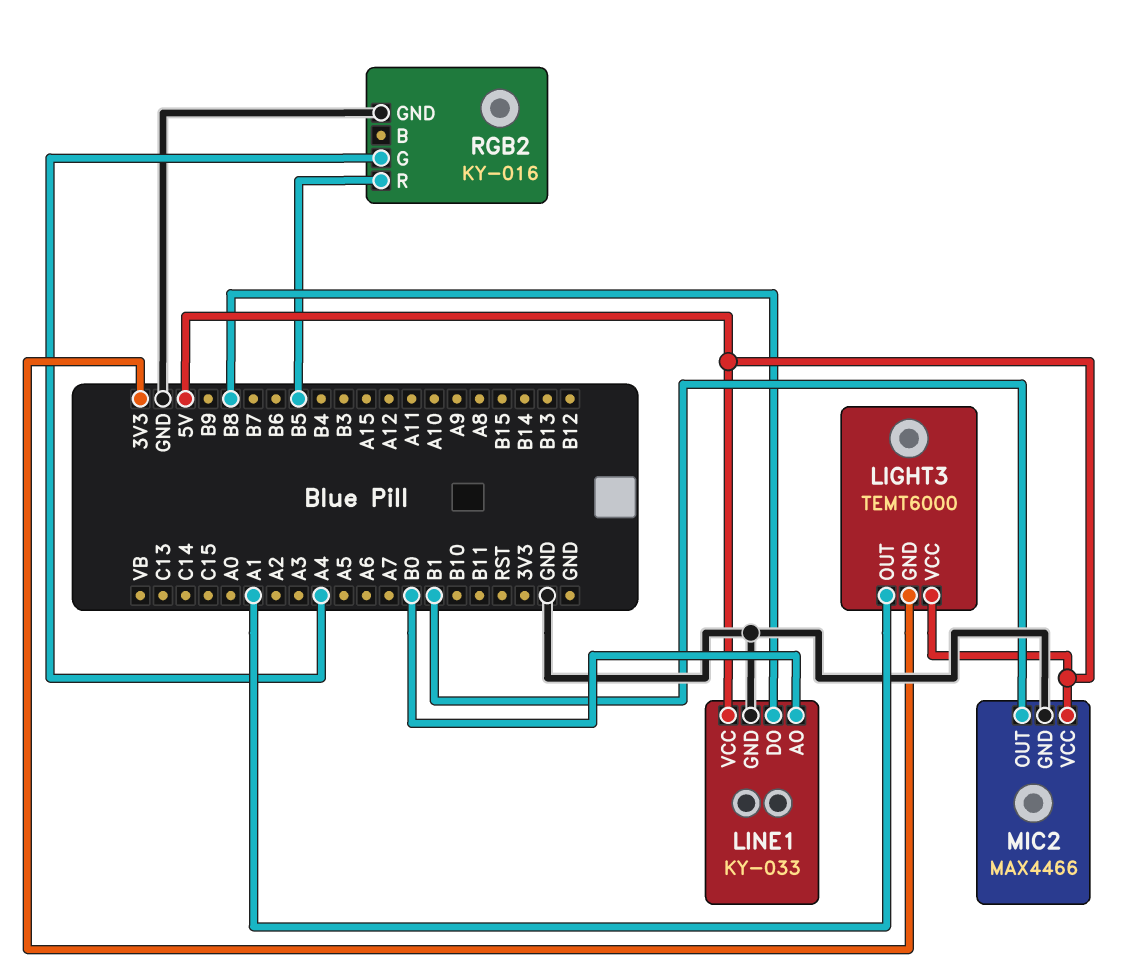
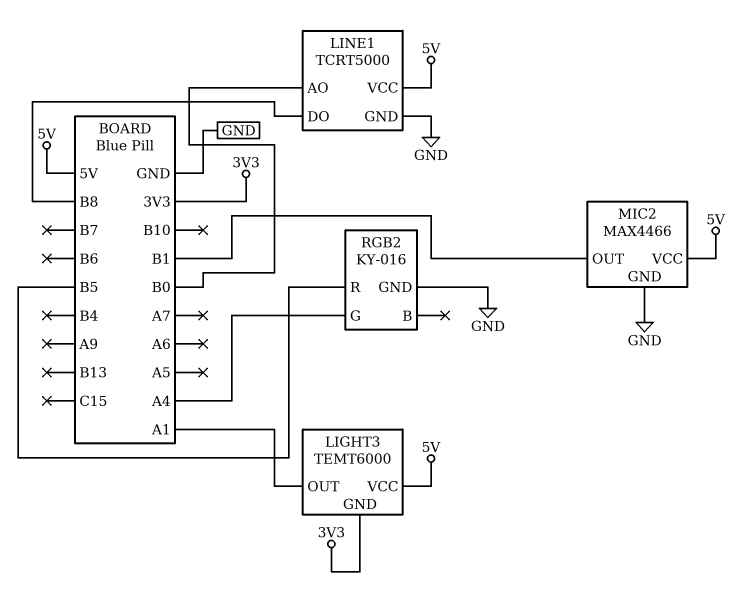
LINE1: KY-033 -> TCRT5000

